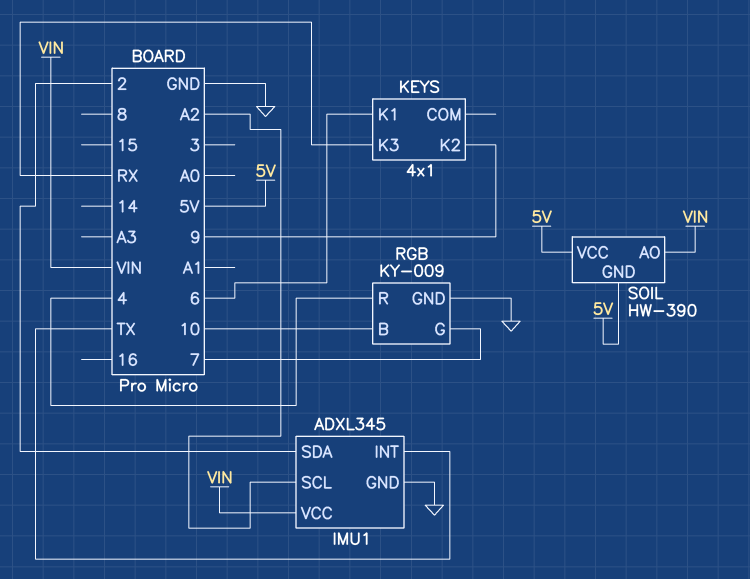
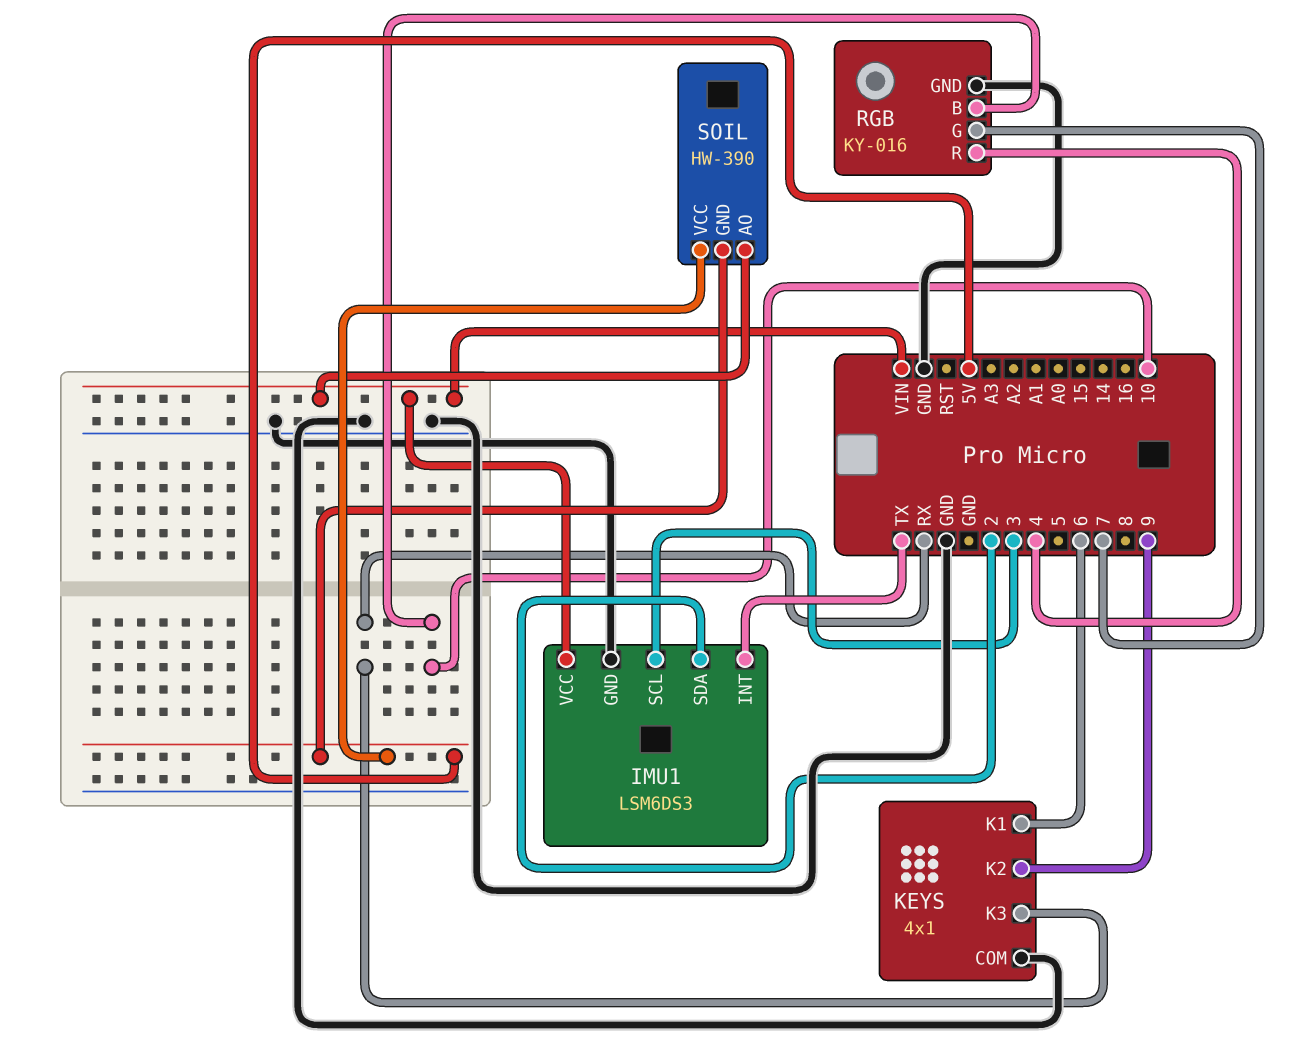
IMU1: ADXL345 -> LSM6DS3
IMU1 pin SCL: A2 -> 3
KEYS pin COM: none -> GND
RGB: KY-009 -> KY-016

